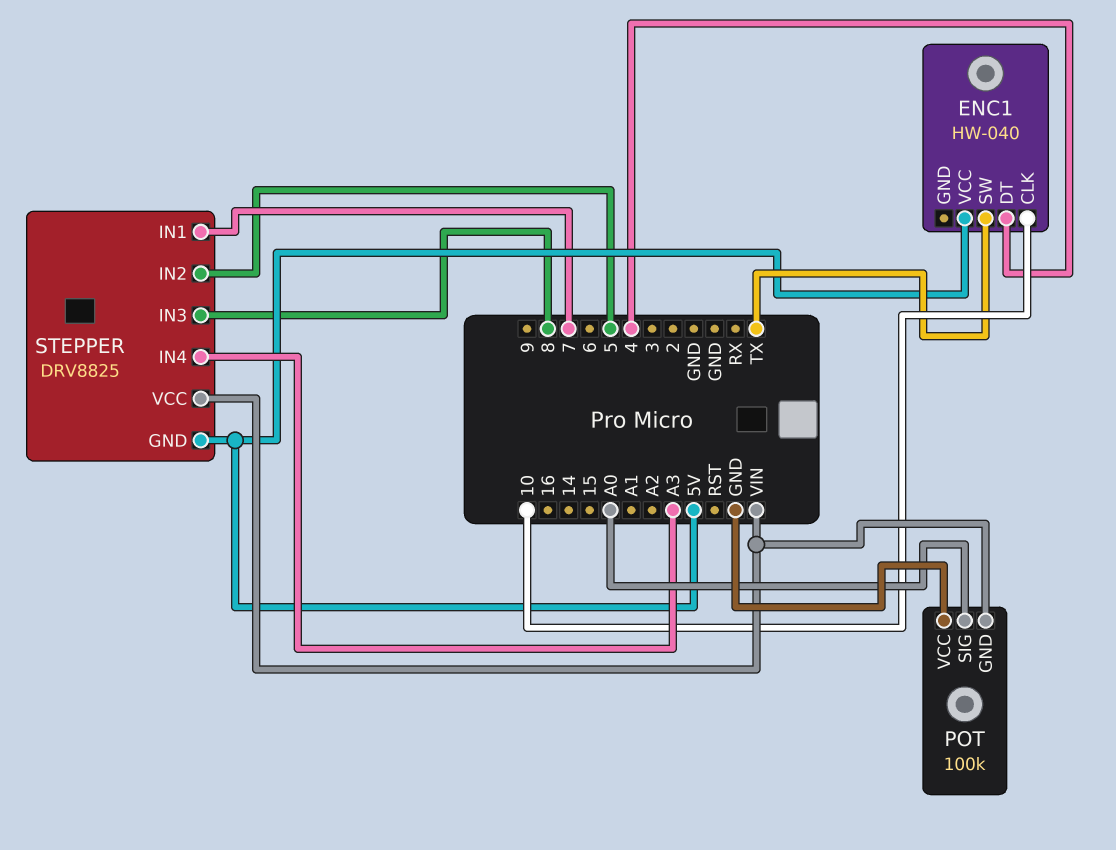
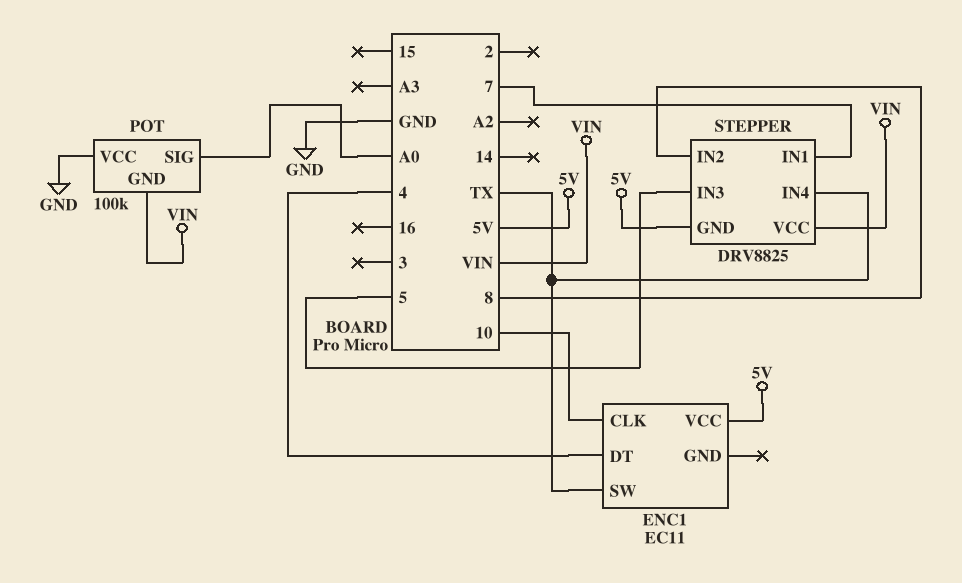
ENC1: HW-040 -> EC11
STEPPER pin IN2: 5 -> 8
STEPPER pin IN3: 8 -> 5
STEPPER pin IN4: A3 -> TX

